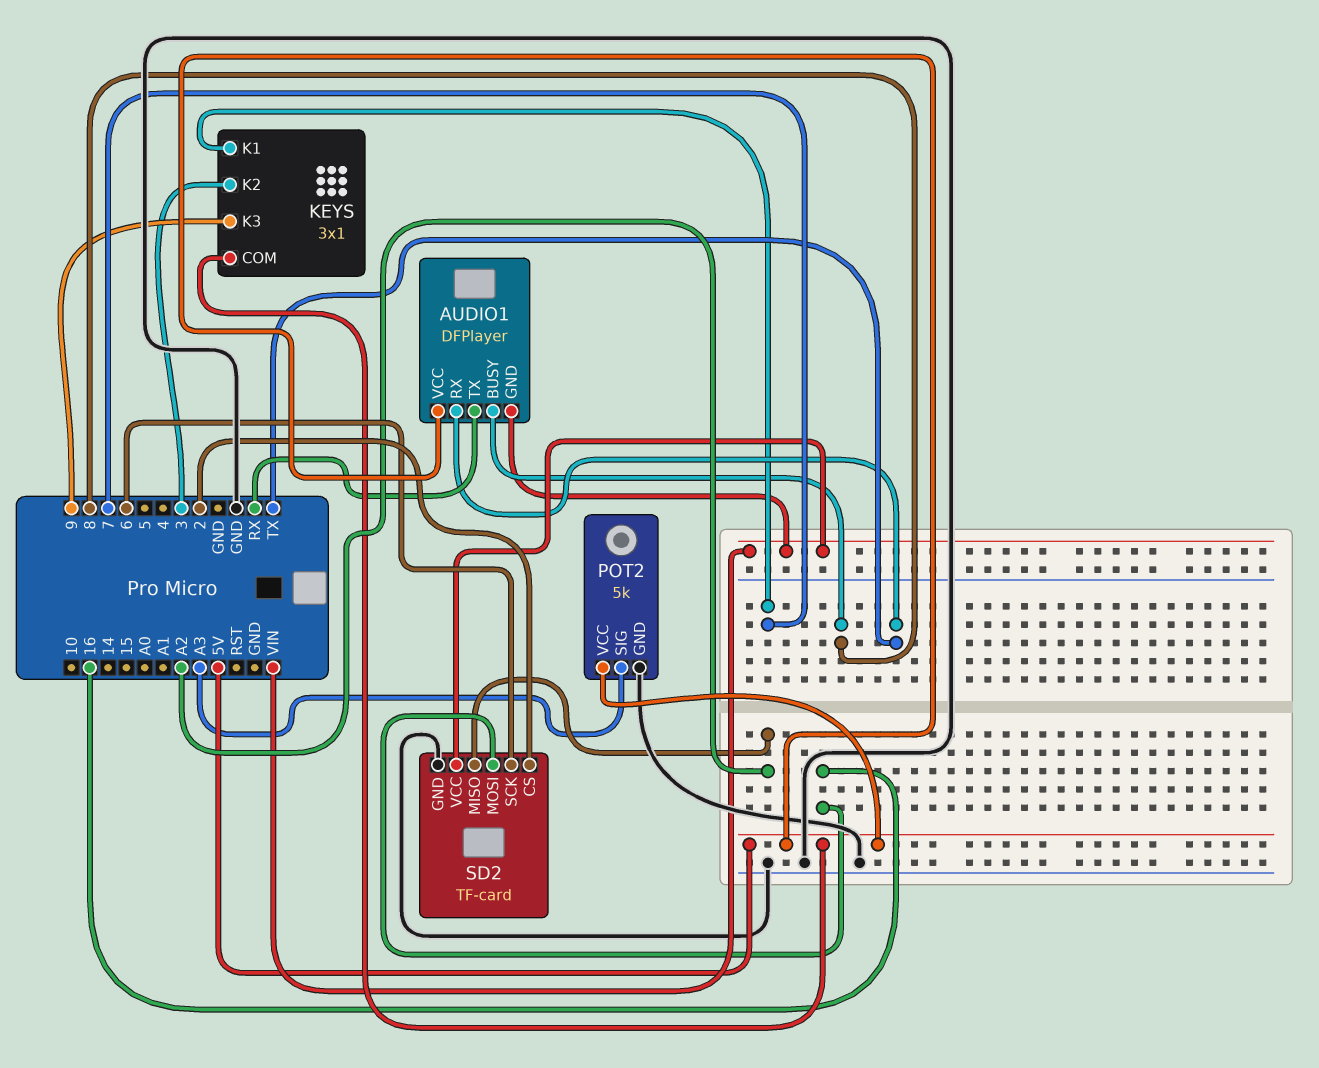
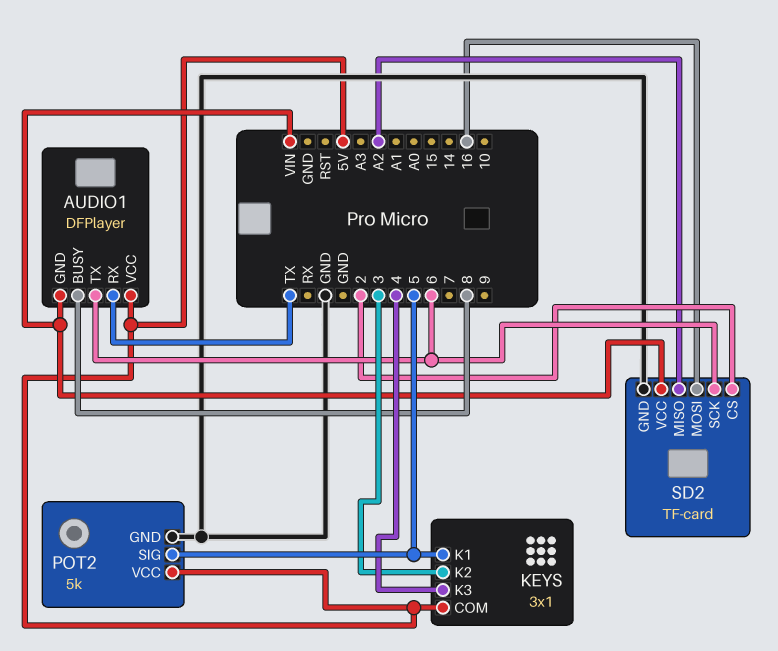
AUDIO1 pin TX: RX -> 6
KEYS pin K1: 7 -> 5
KEYS pin K3: 9 -> 4
POT2 pin SIG: A3 -> 5

